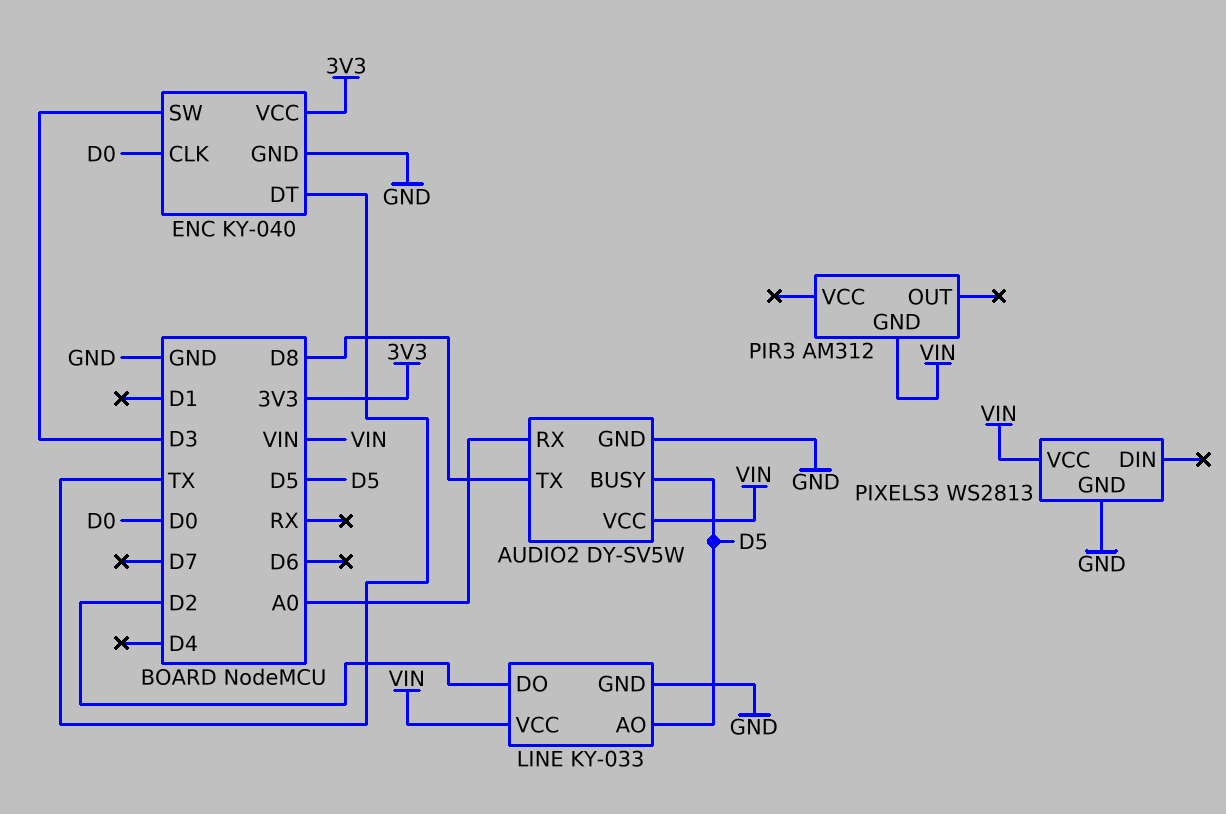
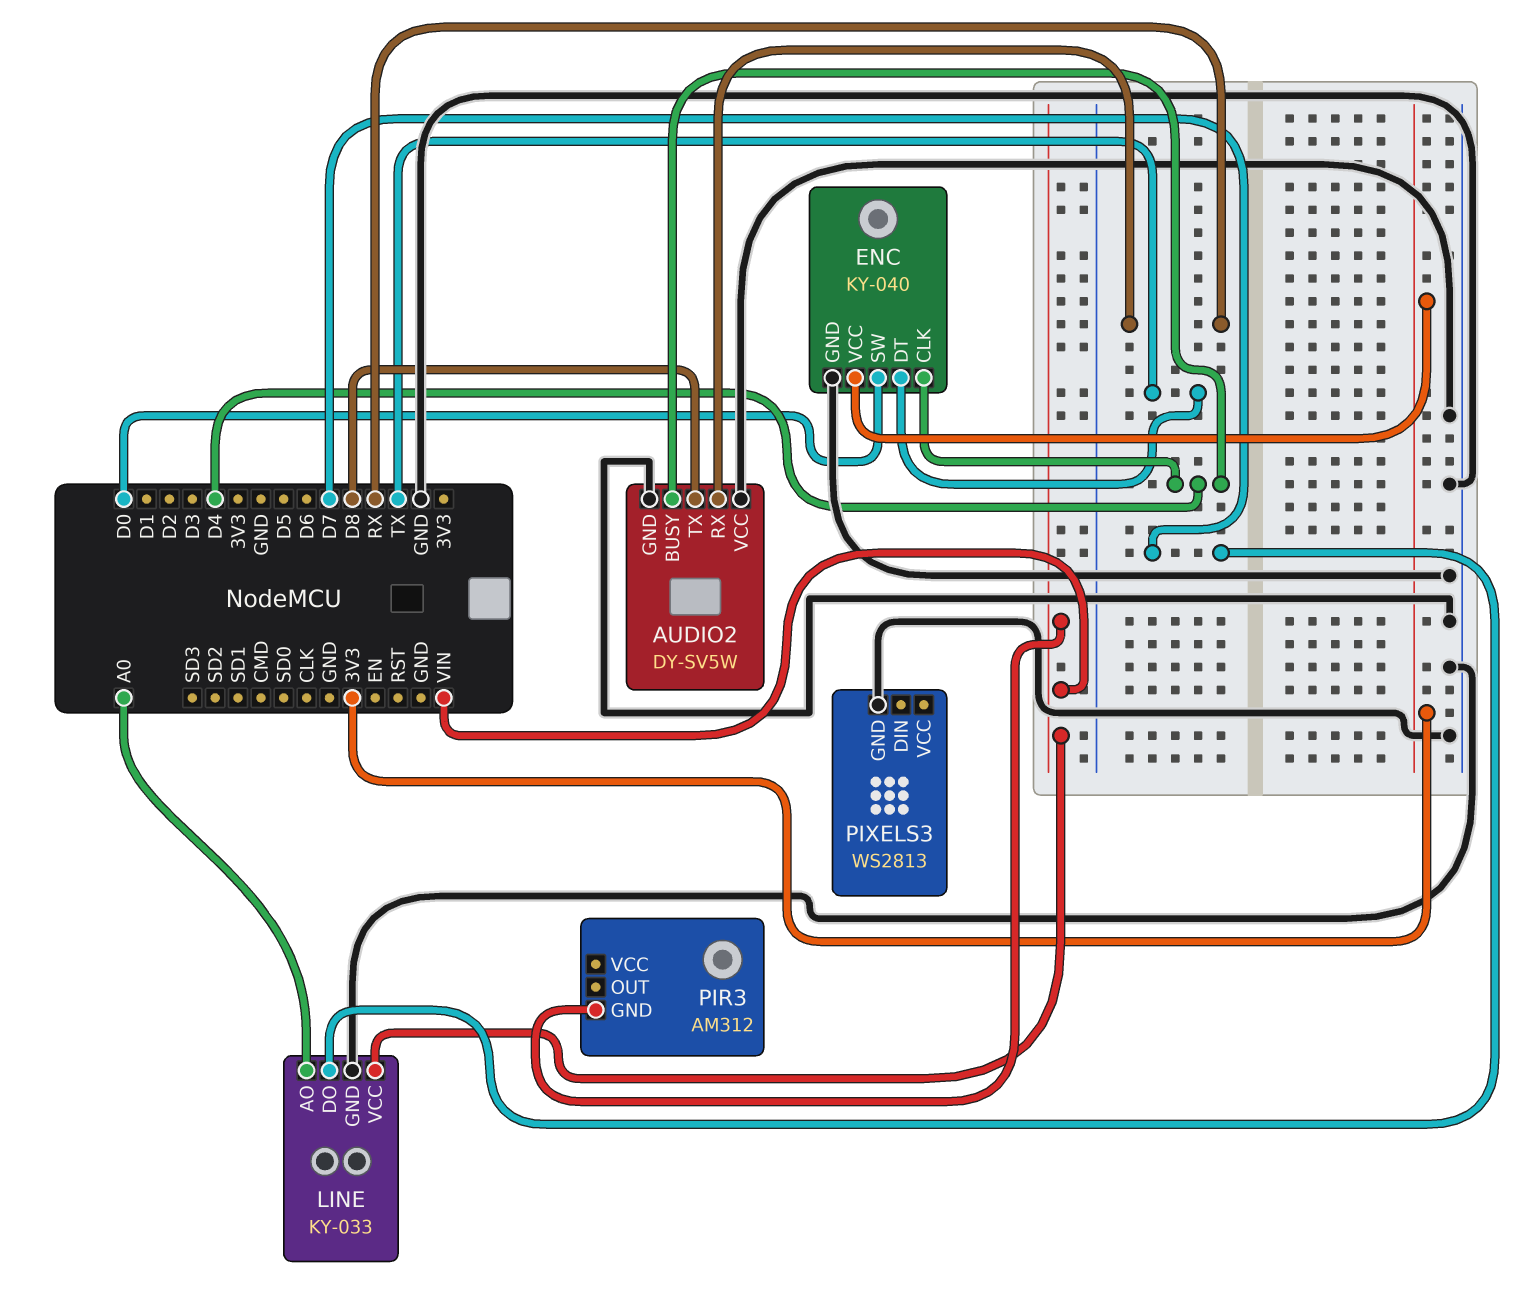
AUDIO2 pin BUSY: D5 -> D4
AUDIO2 pin RX: A0 -> RX
AUDIO2 pin VCC: VIN -> GND
ENC pin CLK: D0 -> D4
ENC pin SW: D3 -> D0
LINE pin AO: D5 -> A0
LINE pin DO: D2 -> D7
PIXELS3 pin VCC: VIN -> none

